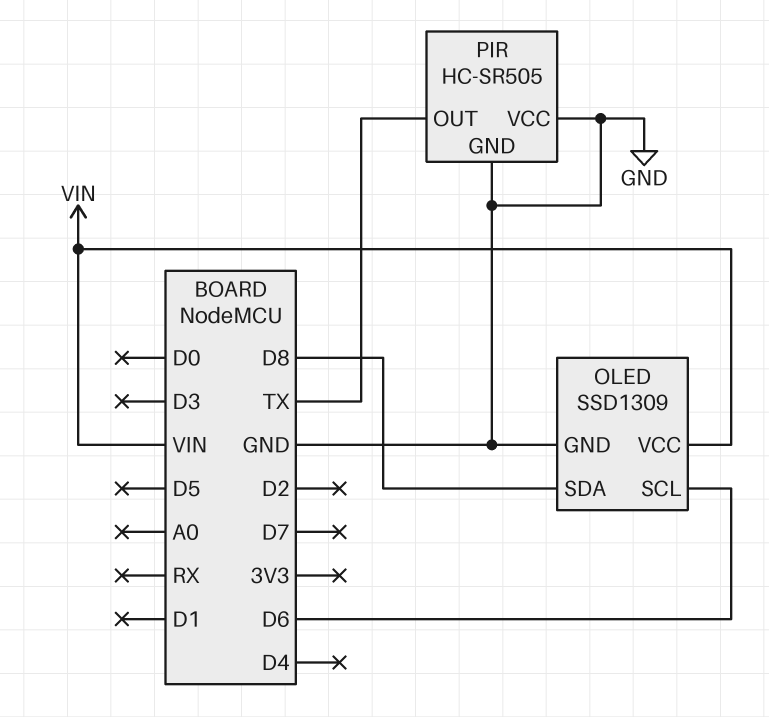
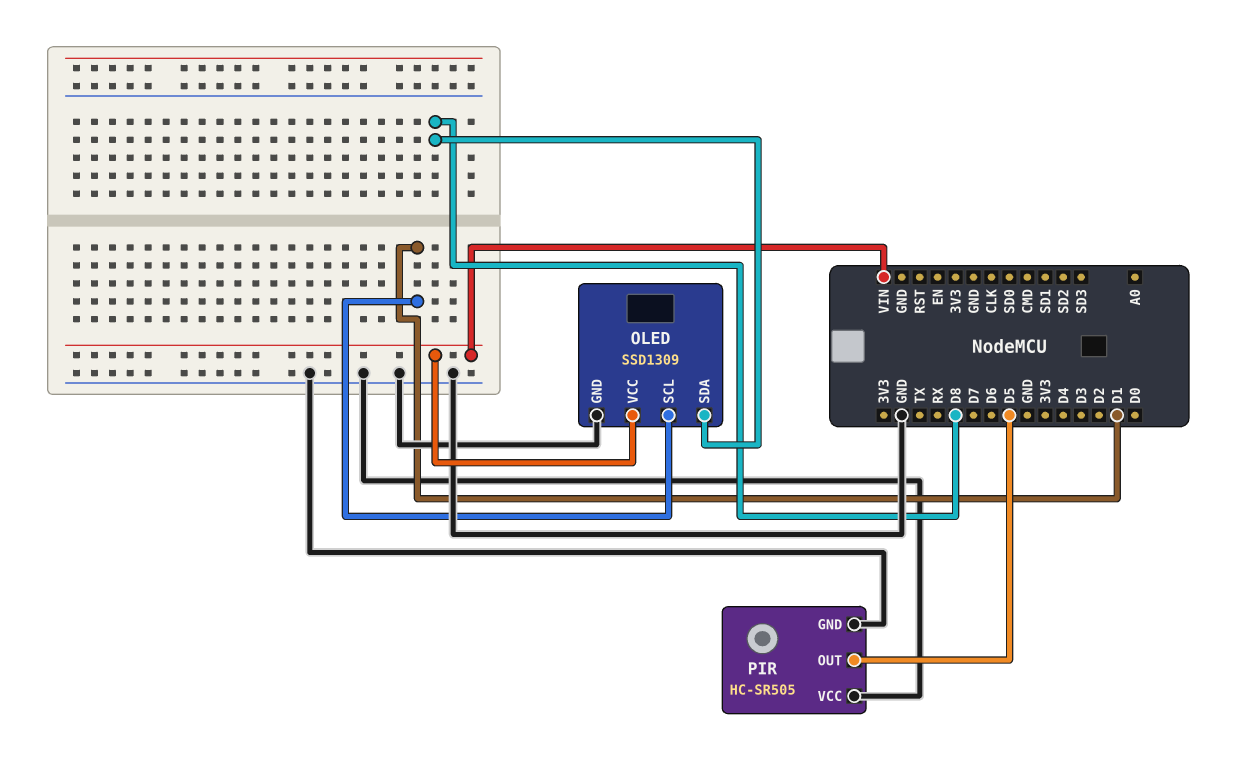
OLED pin SCL: D6 -> D1
PIR pin OUT: TX -> D5

